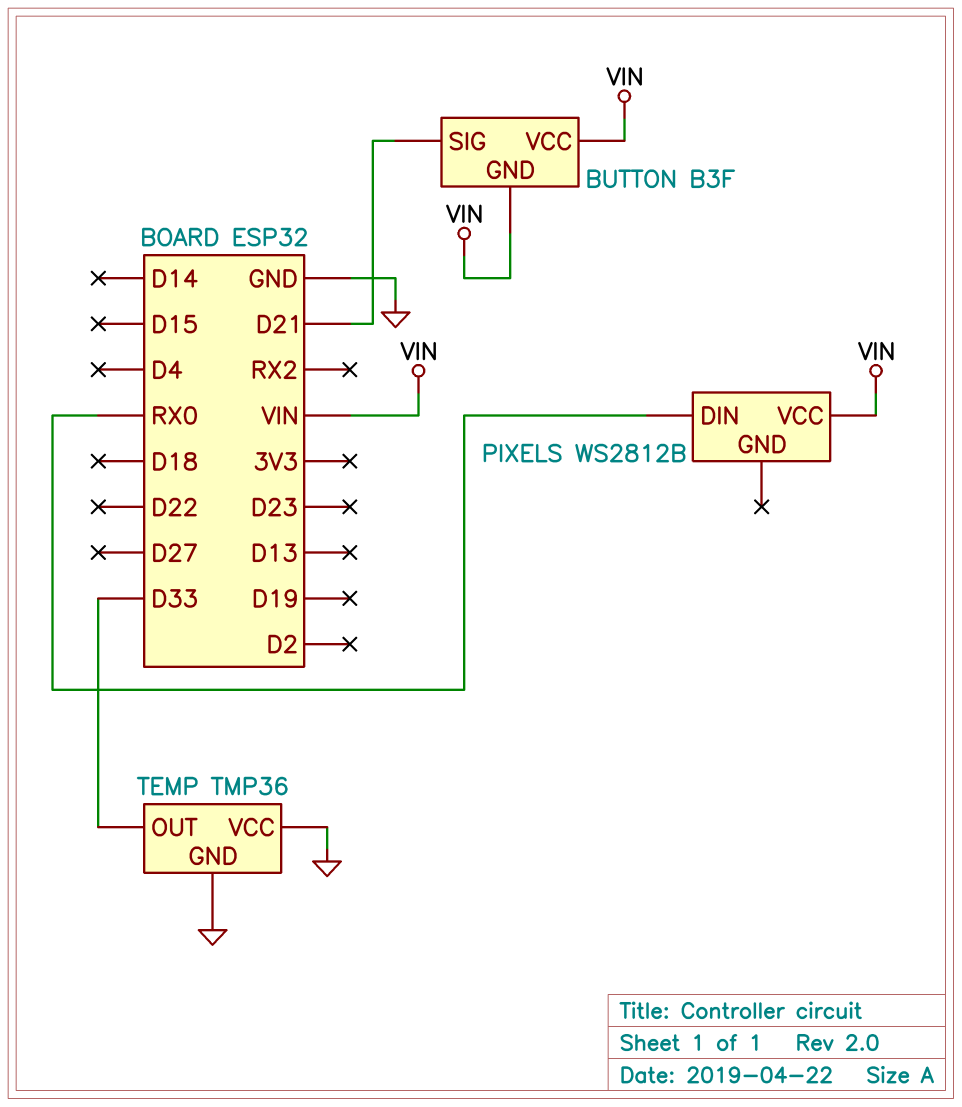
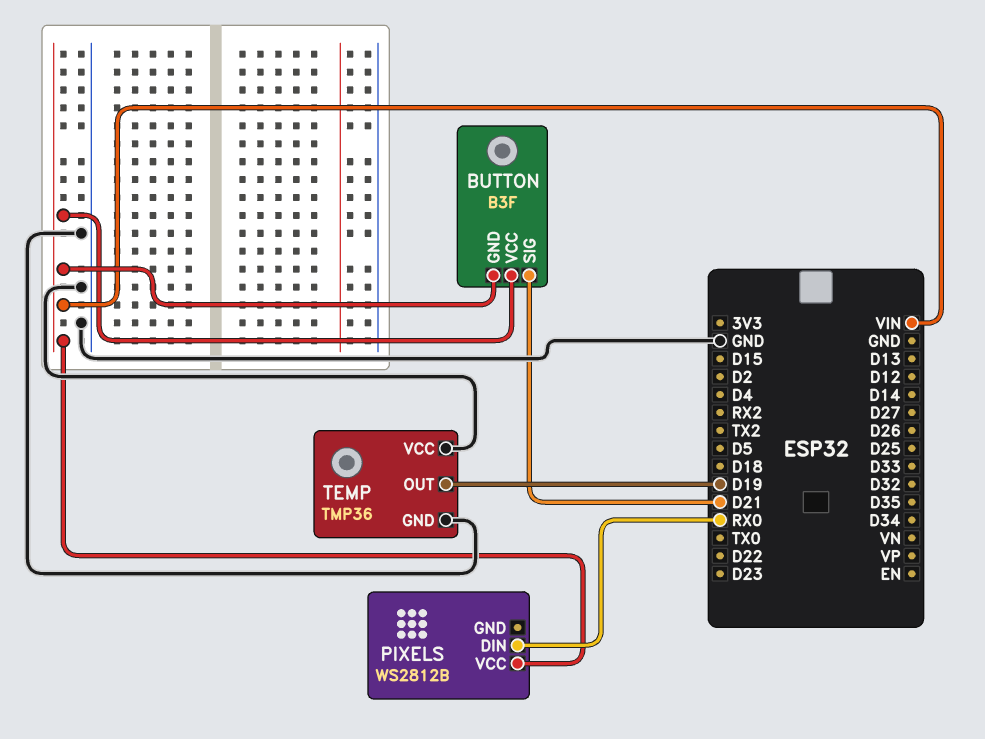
TEMP pin OUT: D33 -> D19

